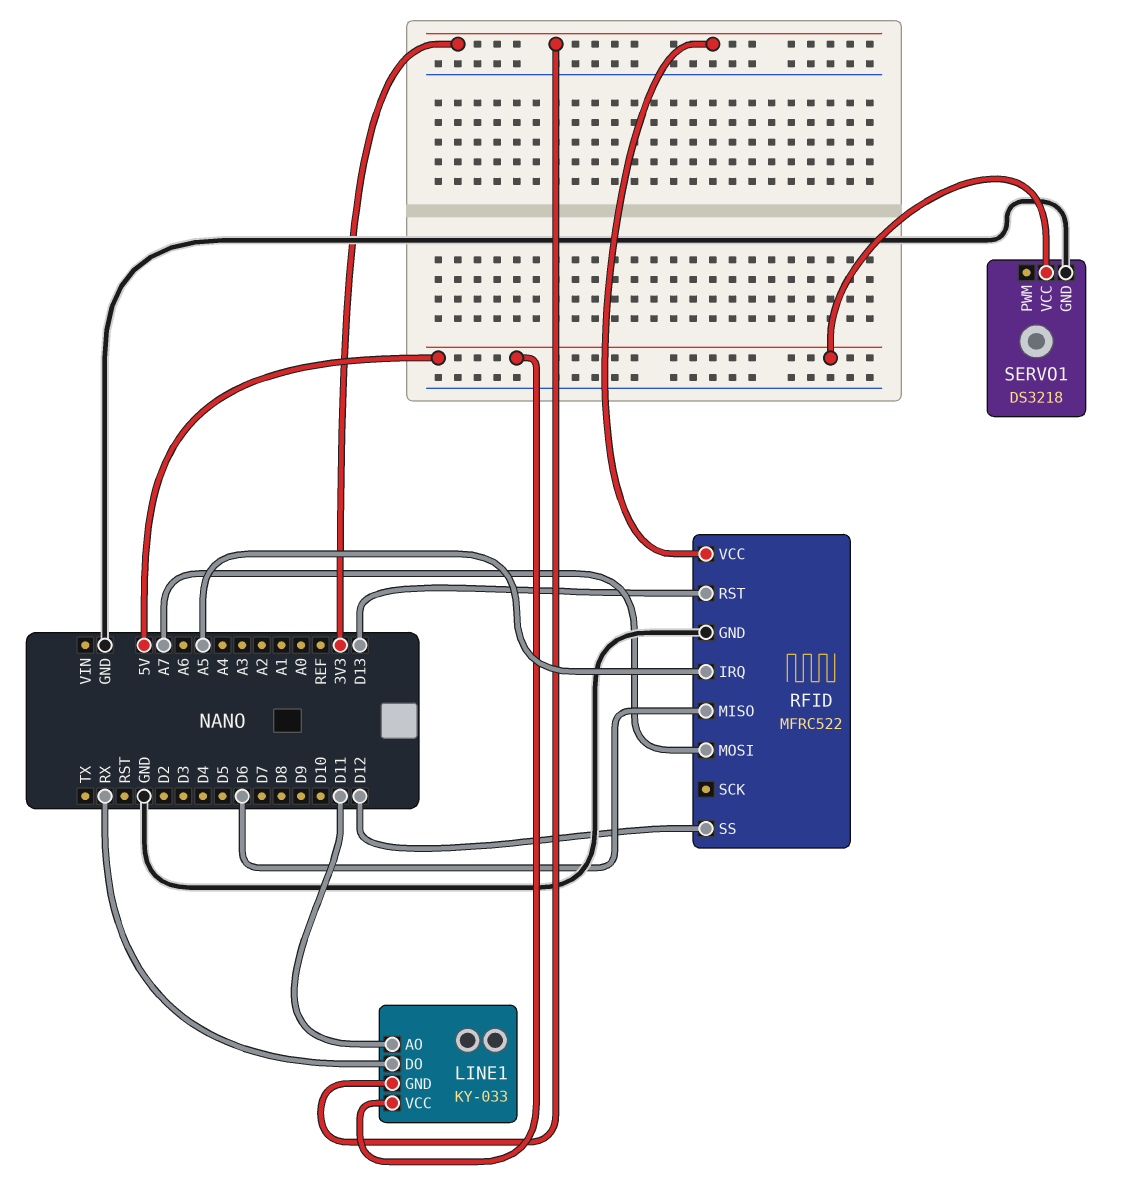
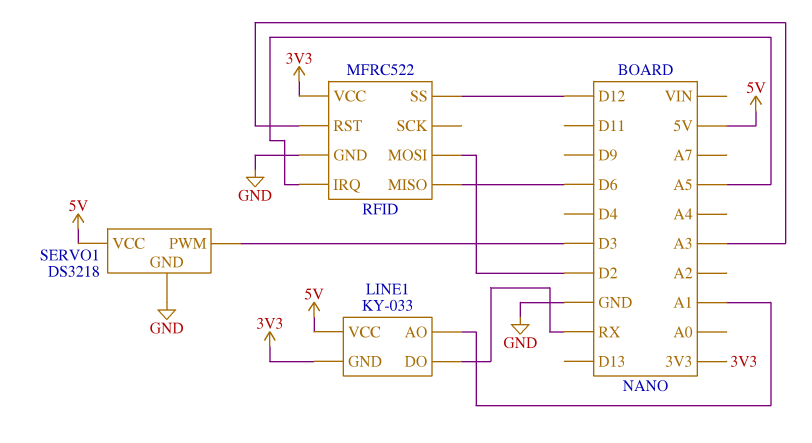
LINE1 pin AO: D11 -> A1
RFID pin MOSI: A7 -> D2
RFID pin RST: D13 -> A3
SERVO1 pin PWM: none -> D3

